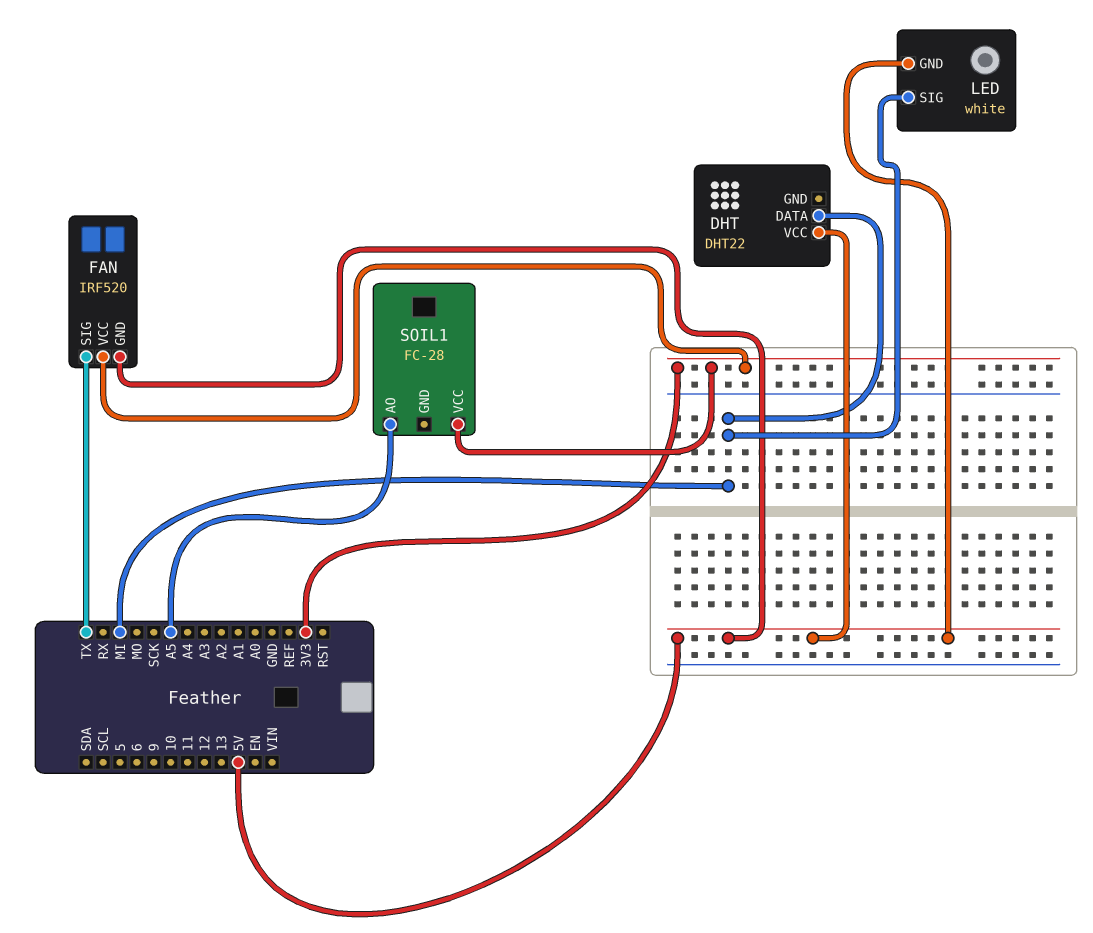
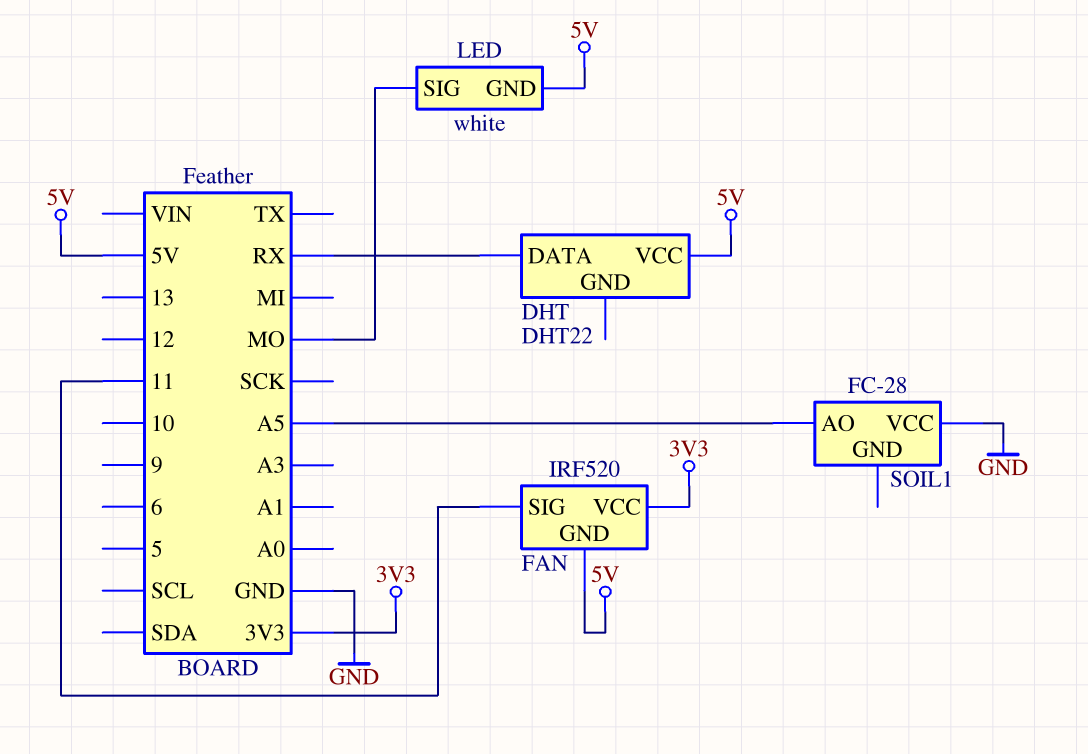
DHT pin DATA: MI -> RX
FAN pin SIG: TX -> 11
LED pin SIG: MI -> MO
SOIL1 pin VCC: 3V3 -> GND

